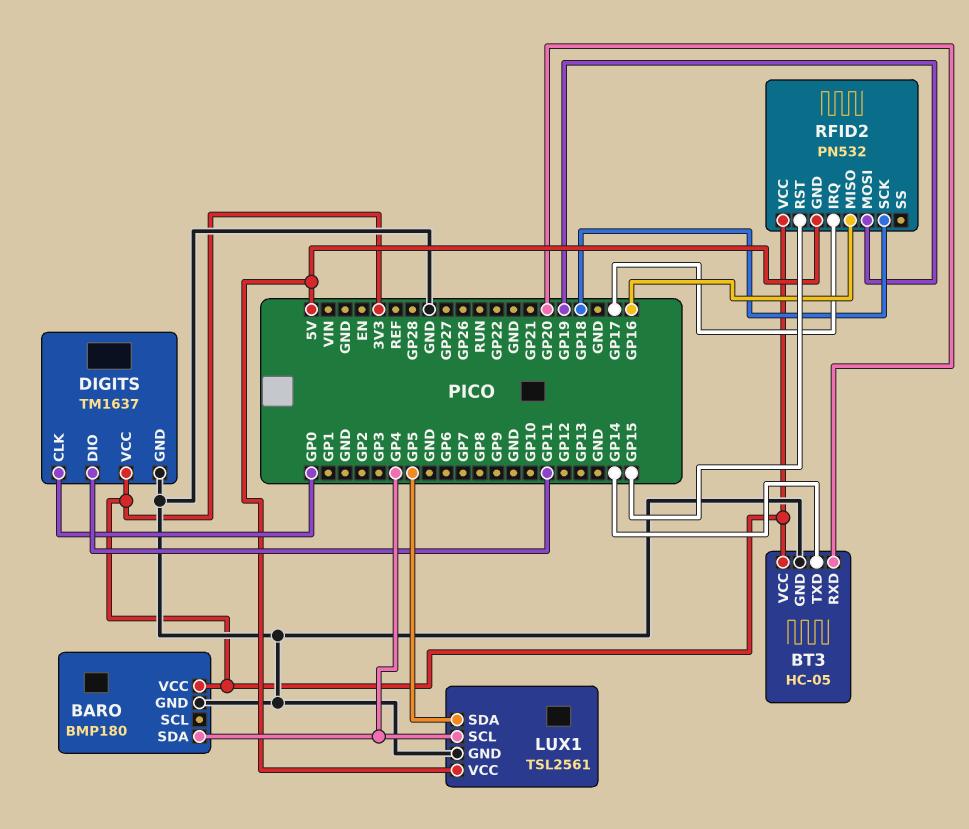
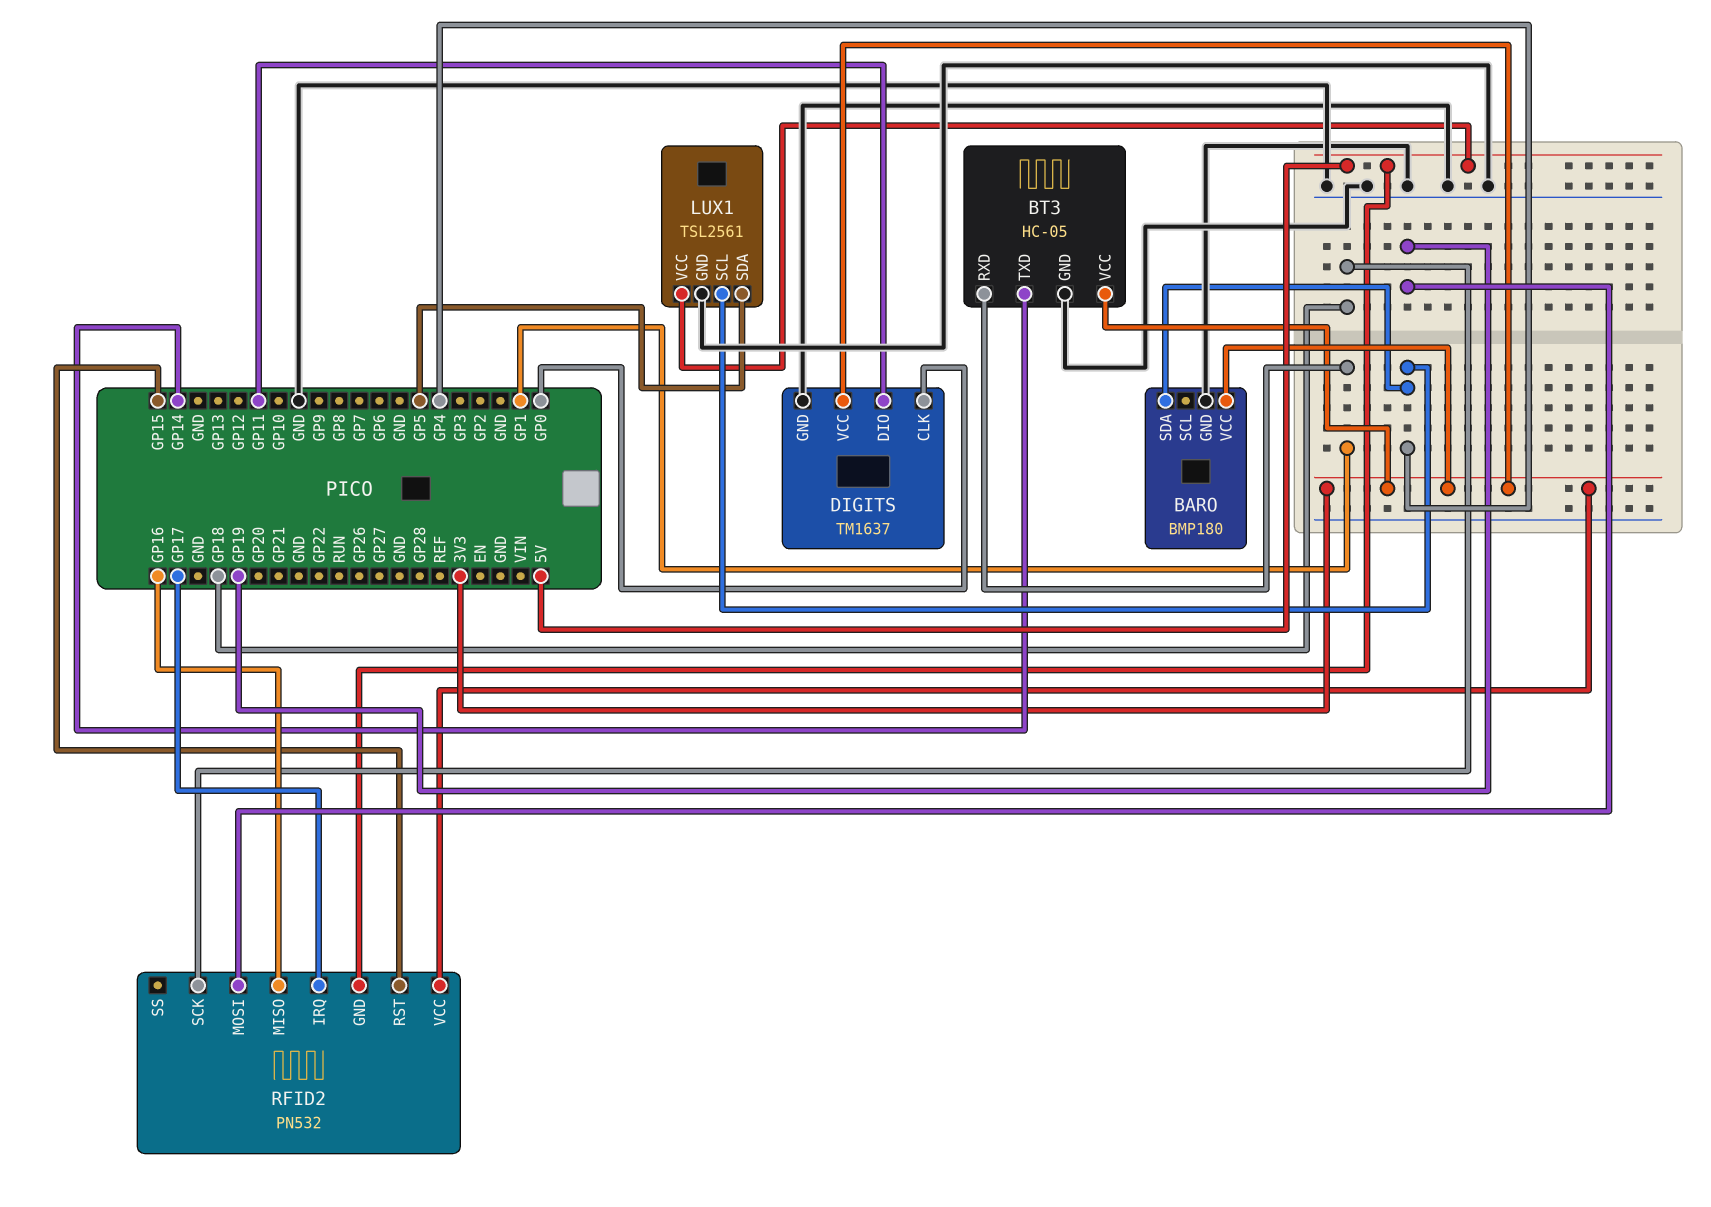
BT3 pin RXD: GP20 -> GP1

